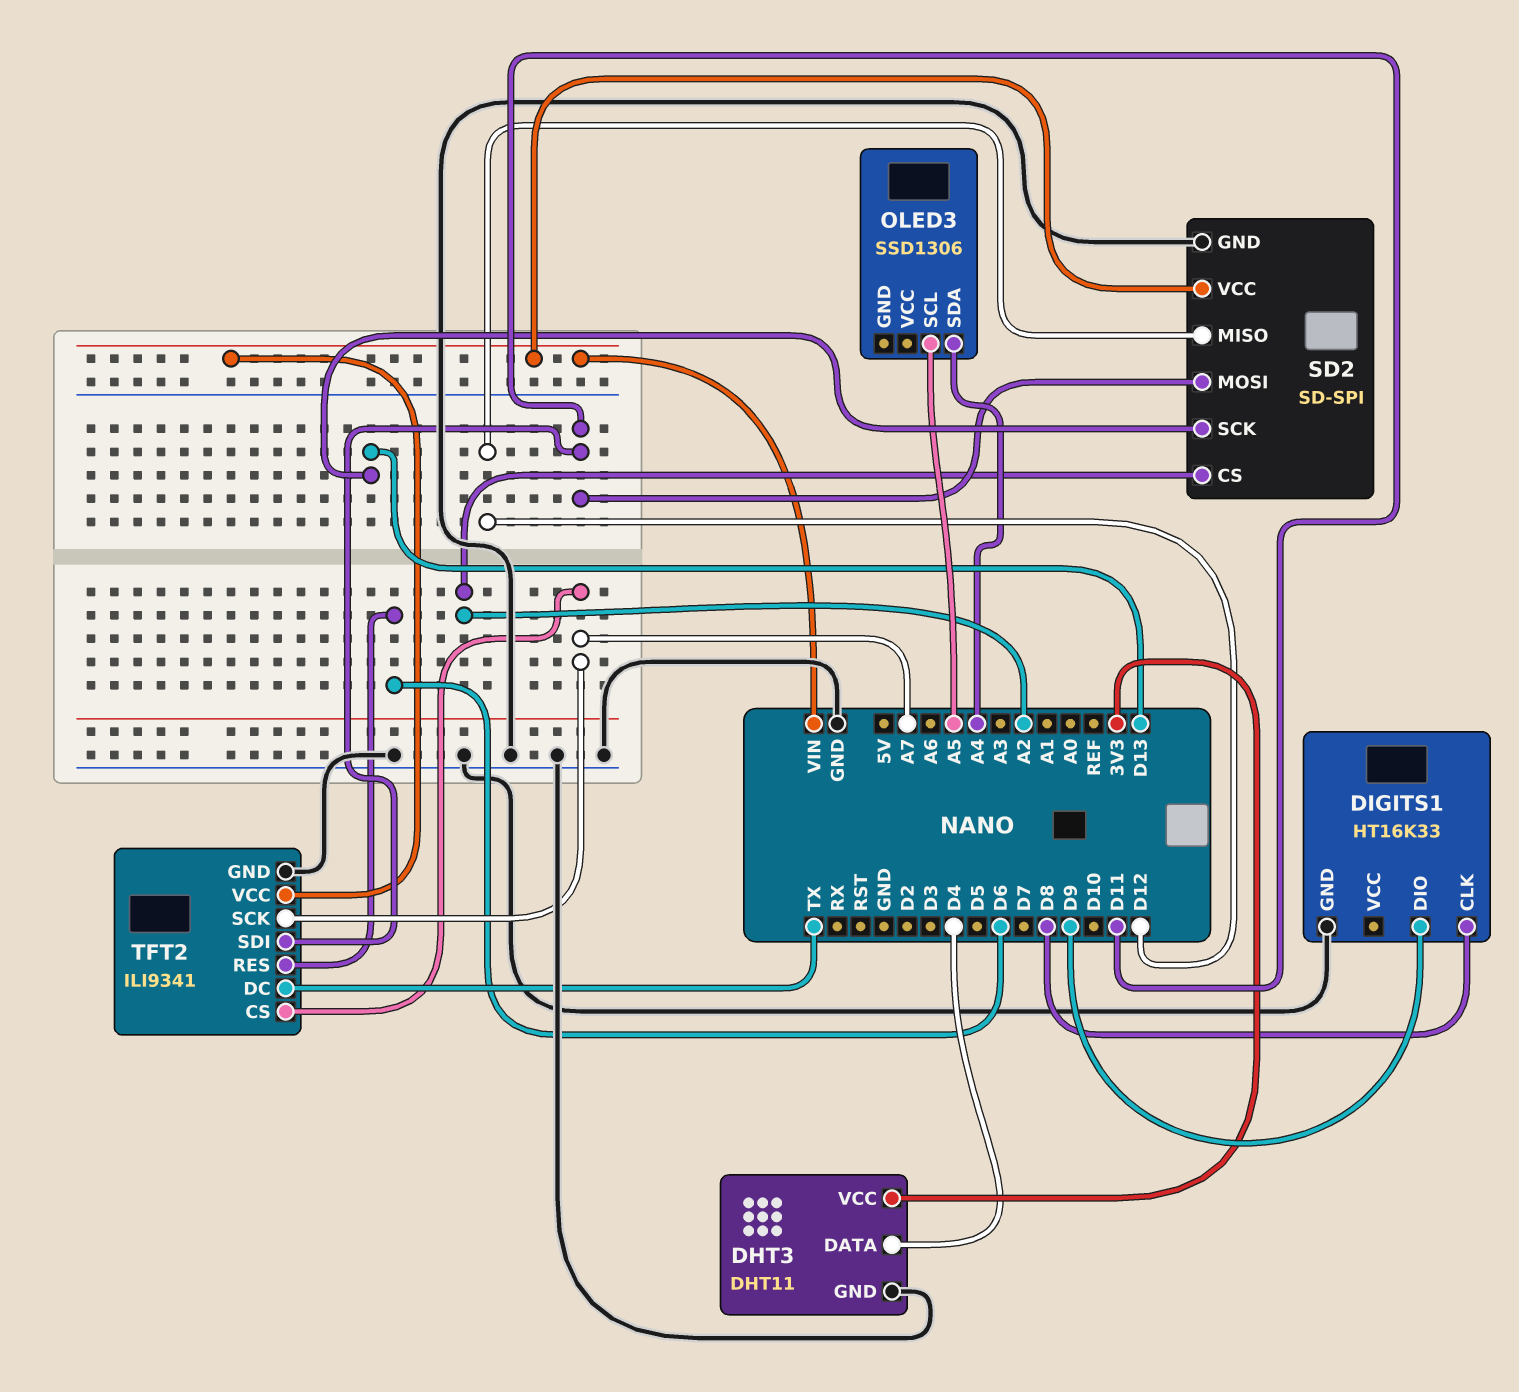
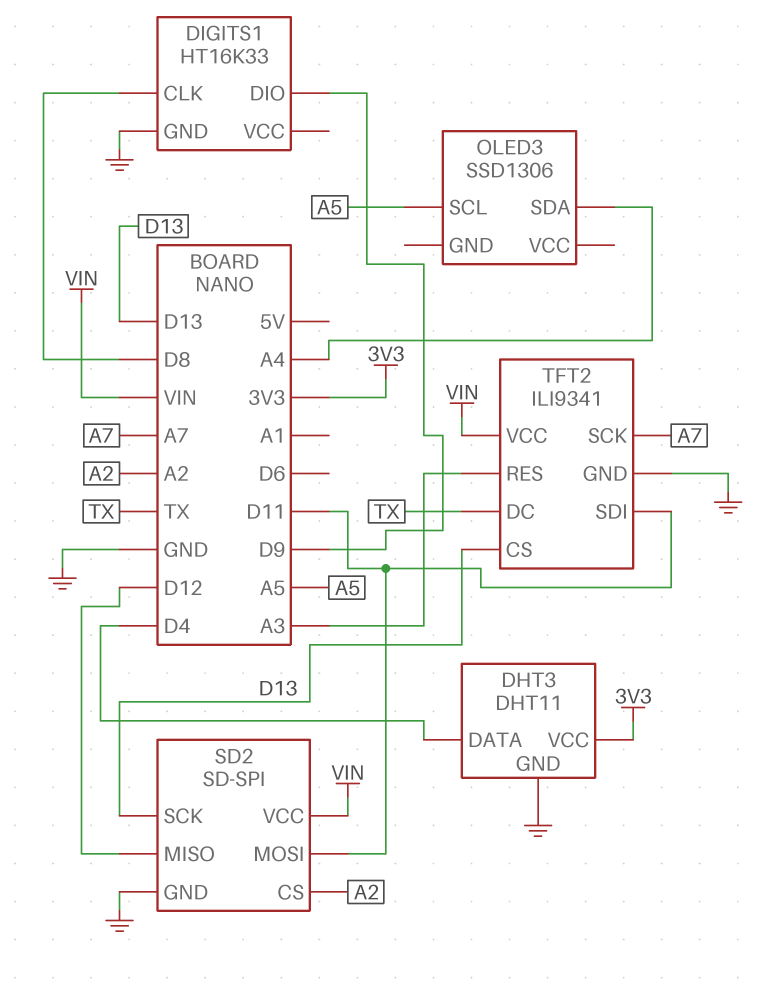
TFT2 pin CS: A7 -> D13
TFT2 pin RES: D6 -> A3

